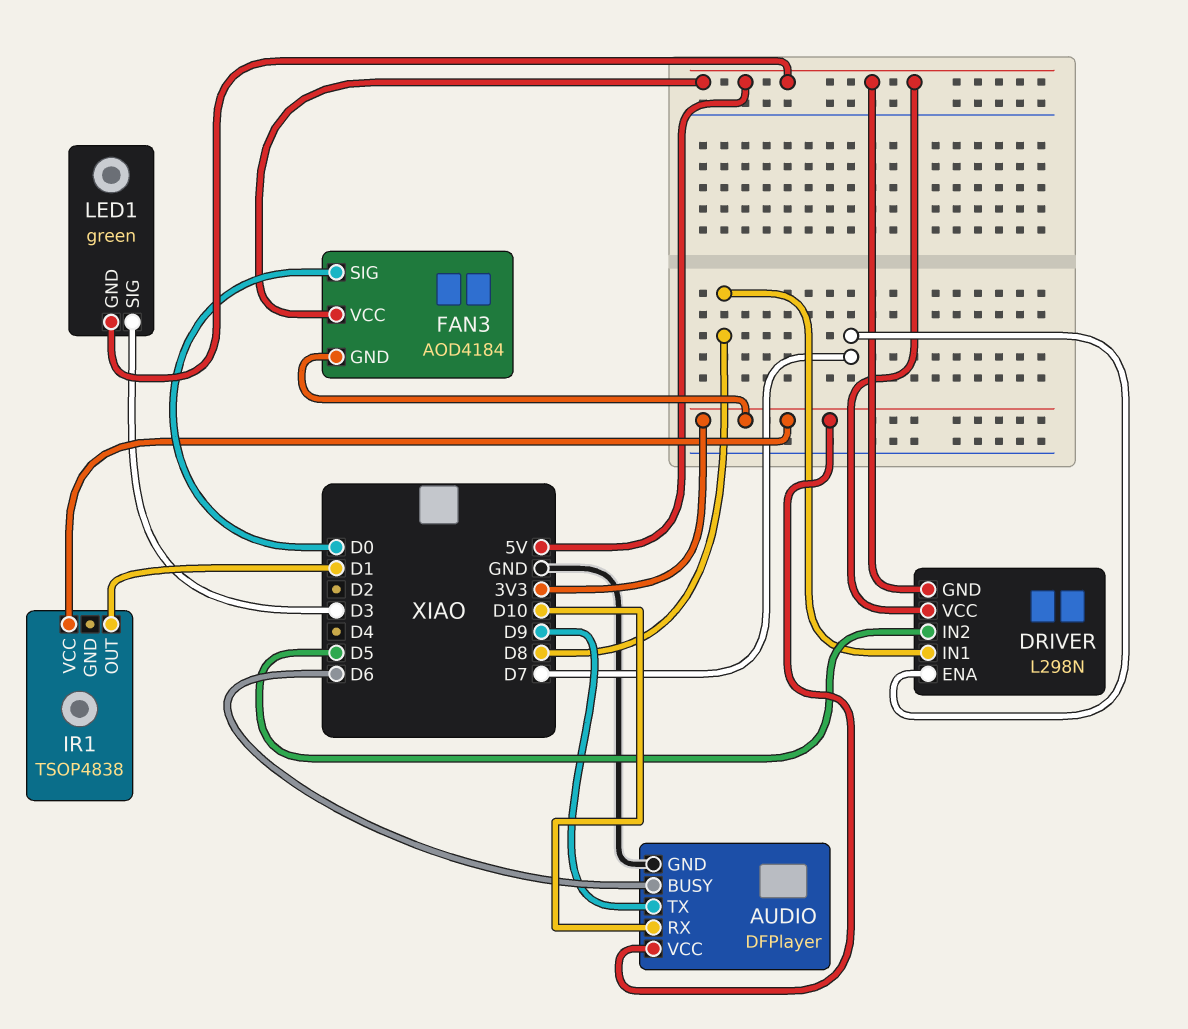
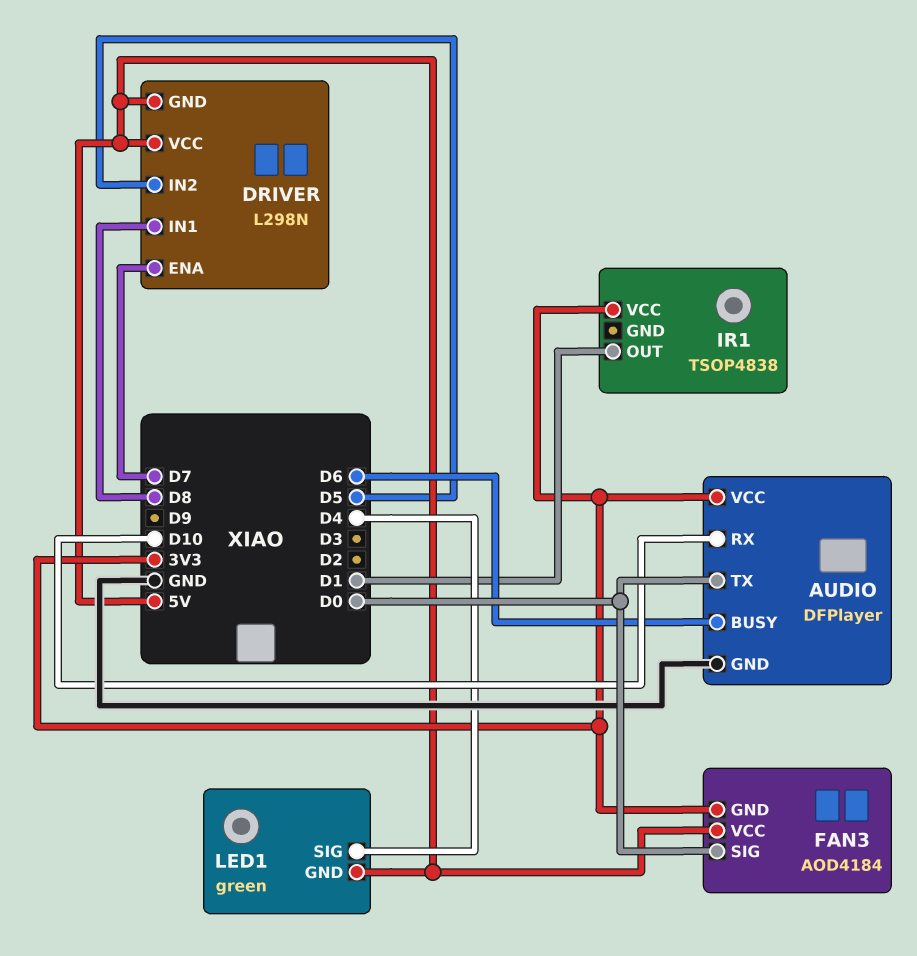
AUDIO pin TX: D9 -> D0
LED1 pin SIG: D3 -> D4

